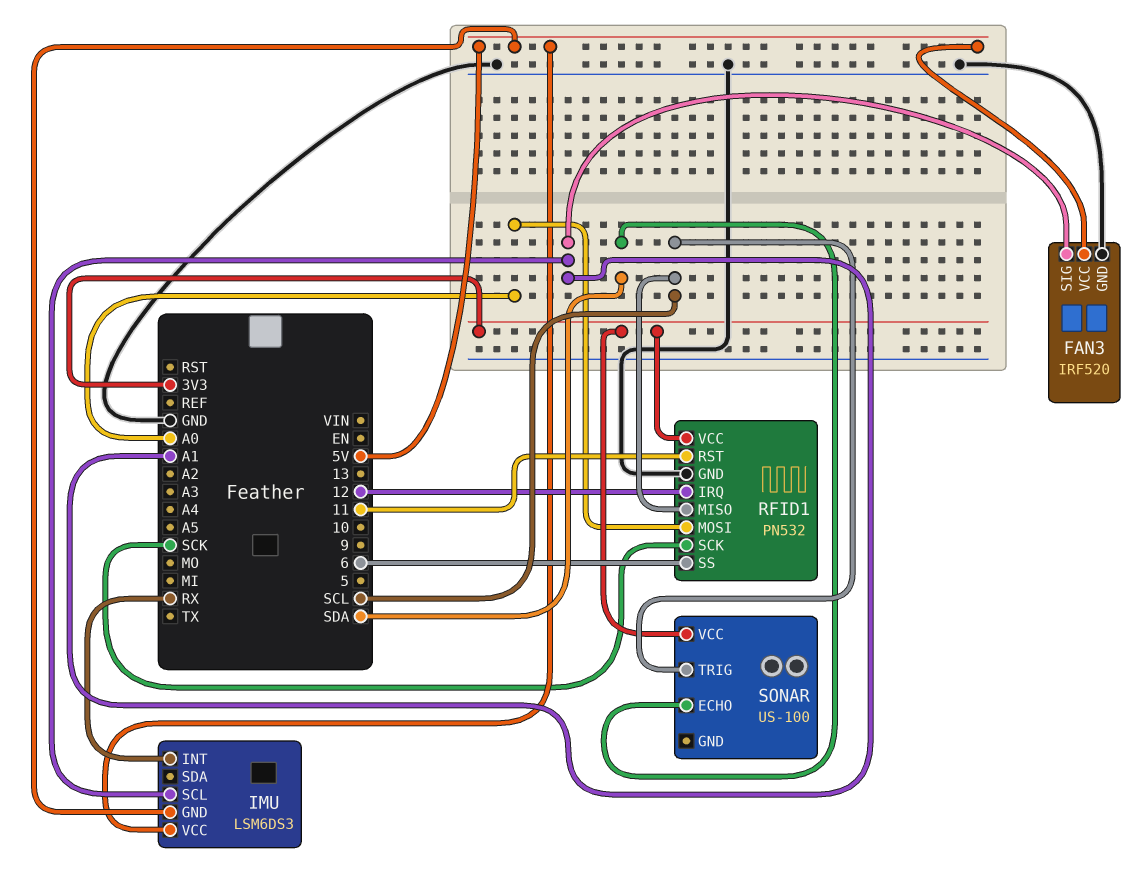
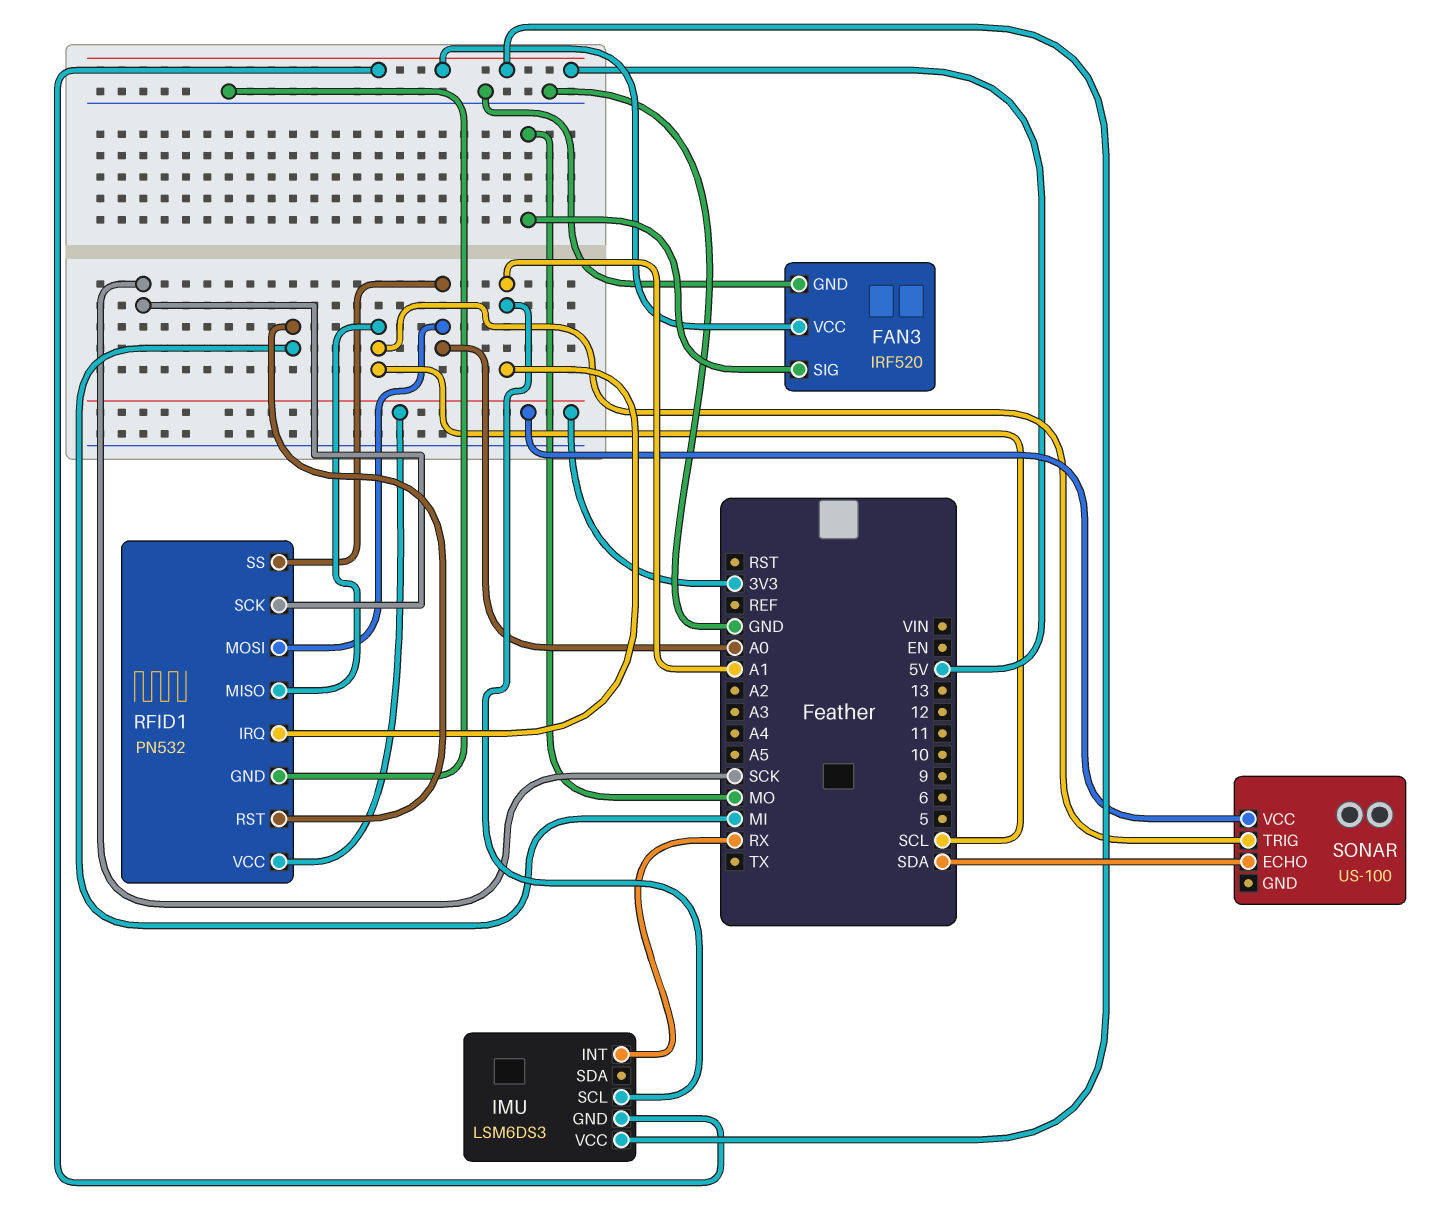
FAN3 pin SIG: A1 -> MO
RFID1 pin IRQ: 12 -> A1
RFID1 pin RST: 11 -> MI
RFID1 pin SS: 6 -> A0

